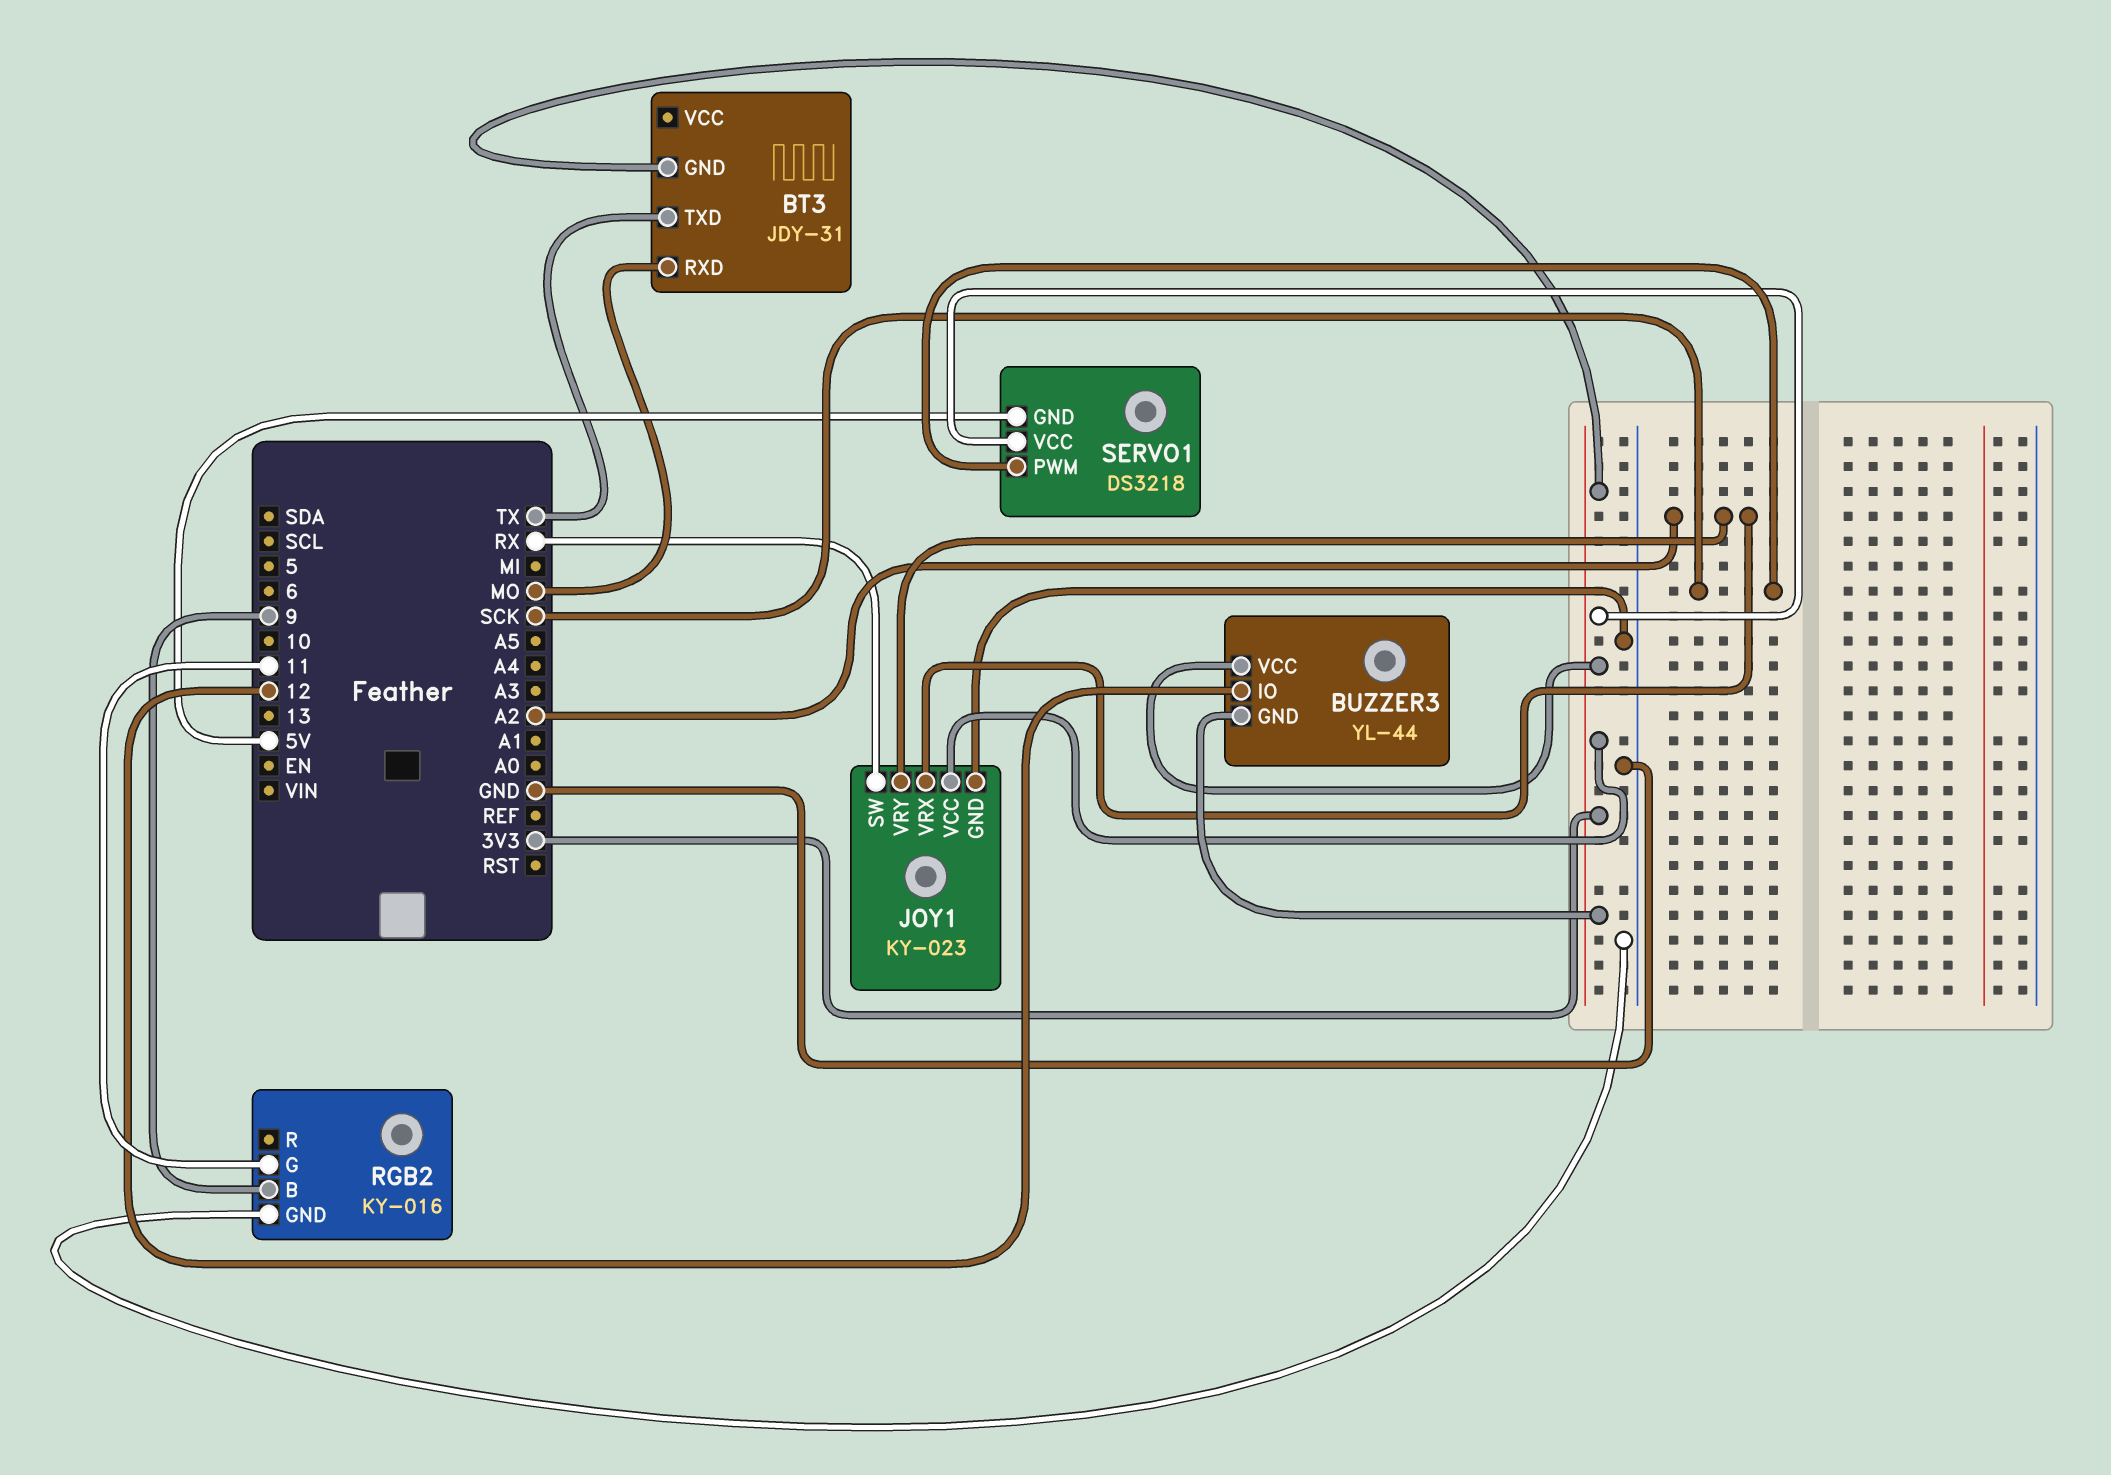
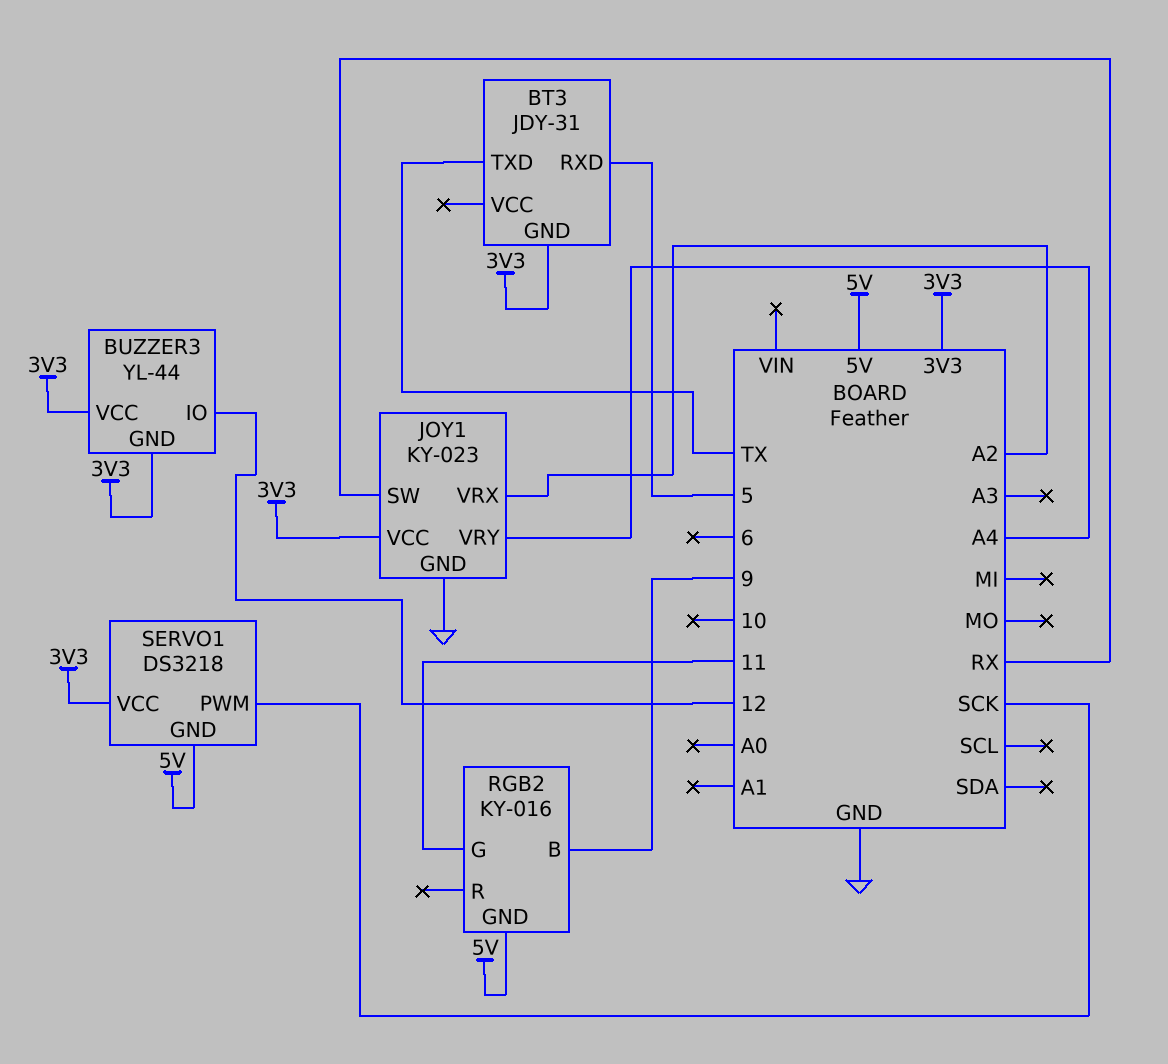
BT3 pin RXD: MO -> 5
JOY1 pin VRY: A2 -> A4
RGB2 pin GND: GND -> 5V

